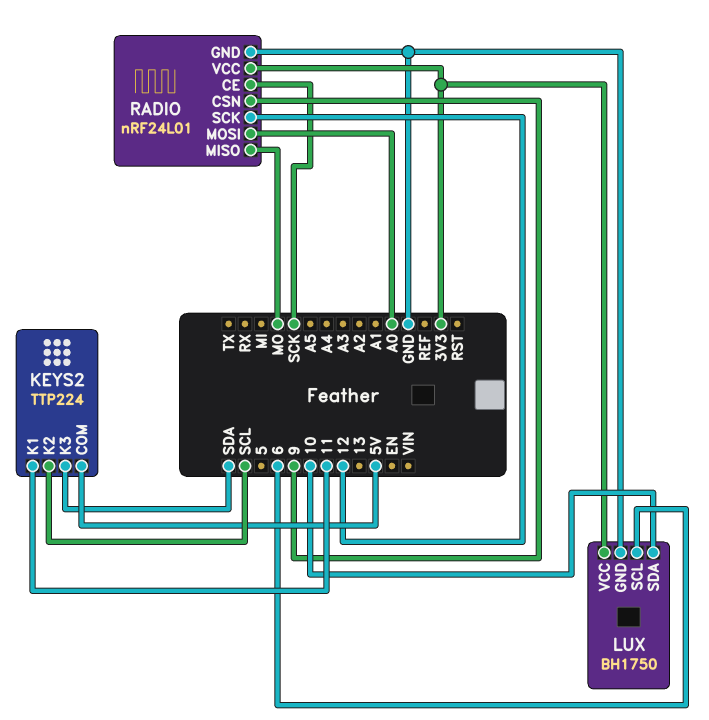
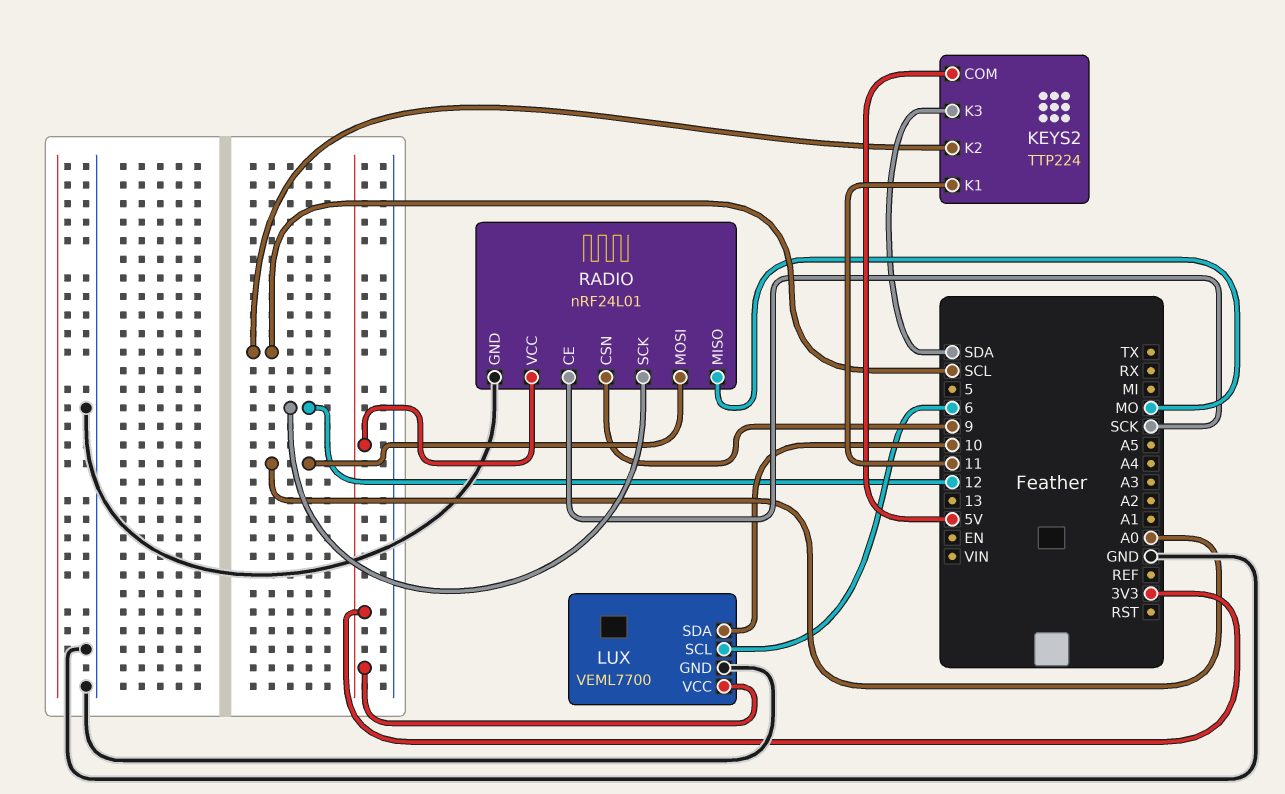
LUX: BH1750 -> VEML7700

